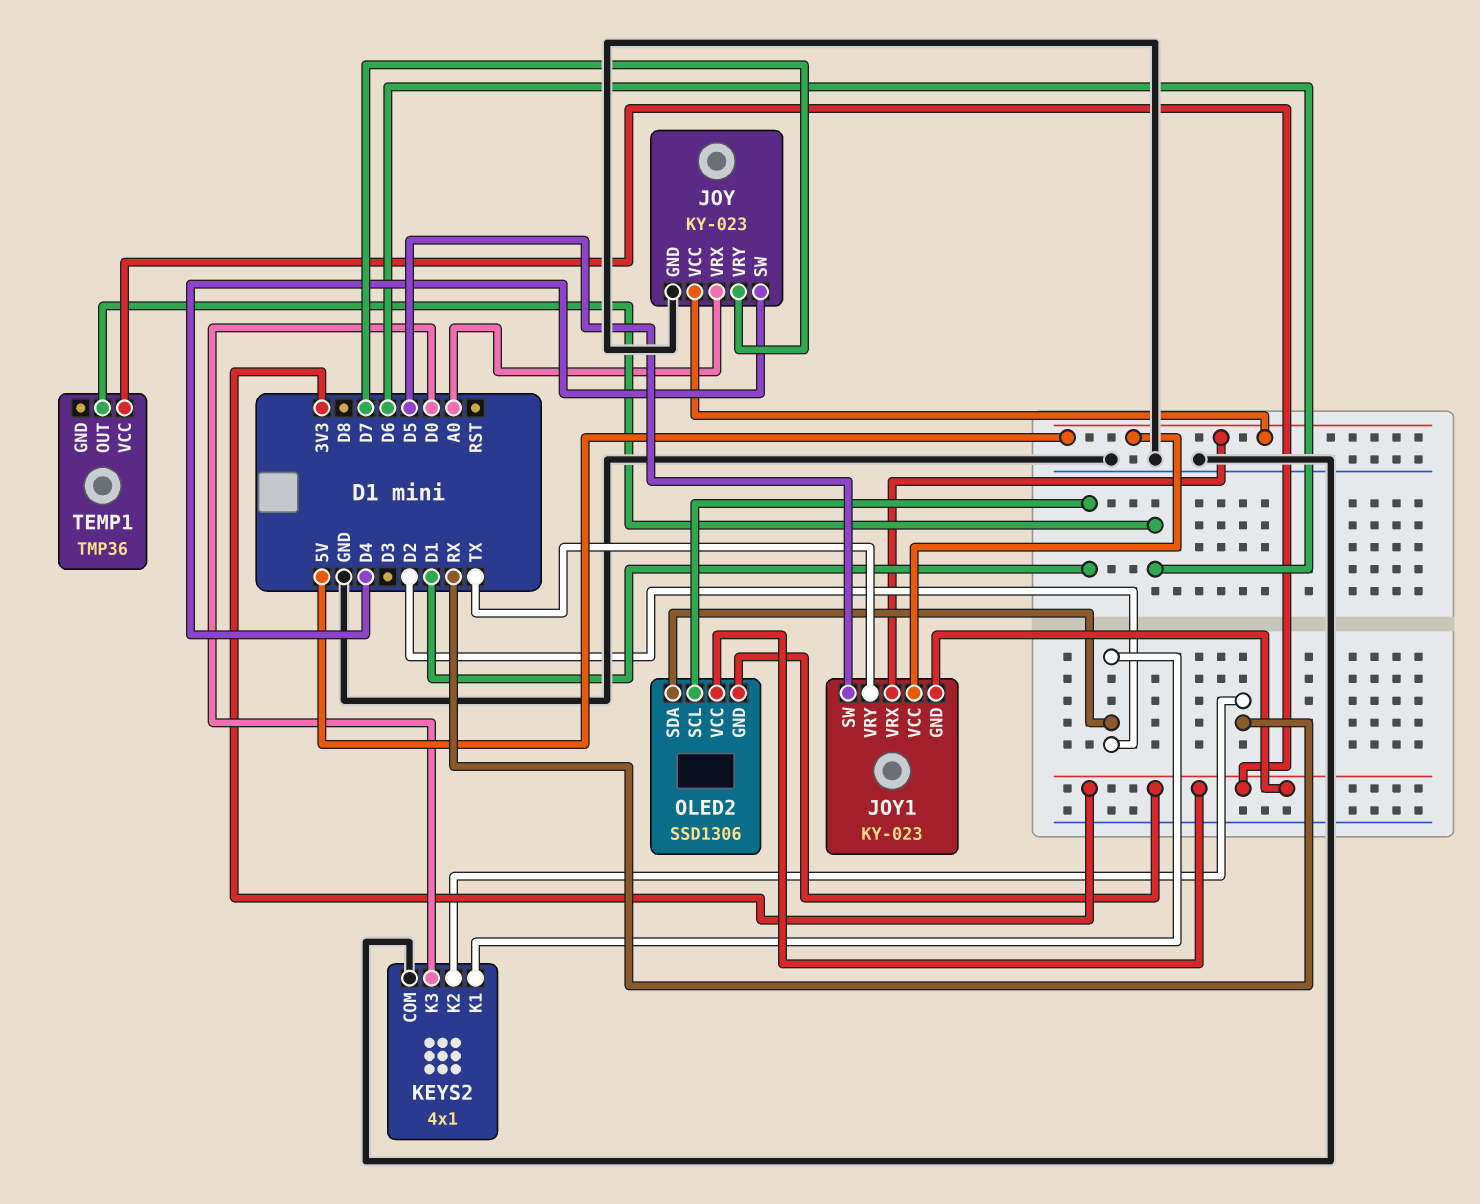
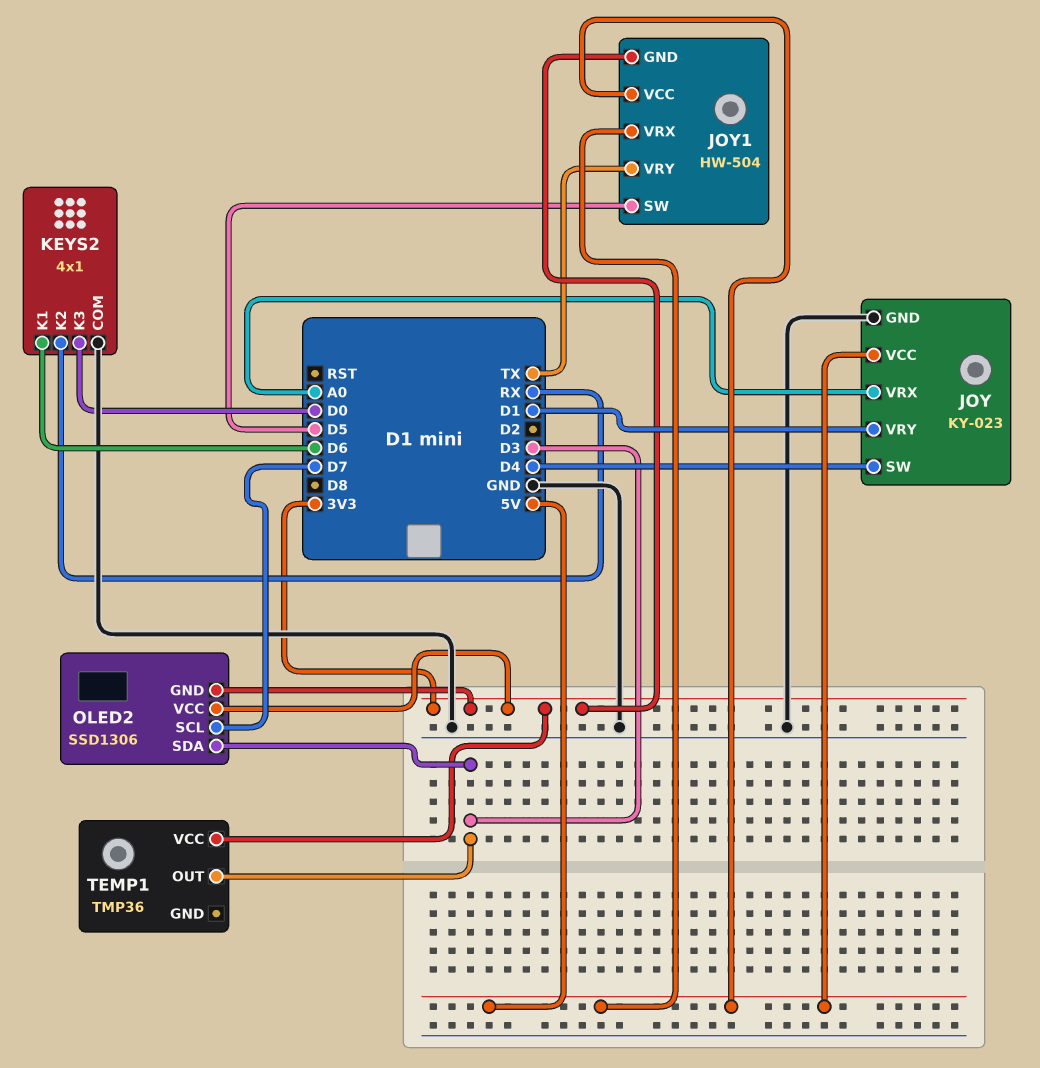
JOY pin VRY: D7 -> D1
JOY1: KY-023 -> HW-504
KEYS2 pin K1: D2 -> D6
OLED2 pin SCL: D1 -> D7
OLED2 pin SDA: D2 -> D3
TEMP1 pin OUT: D6 -> D3

